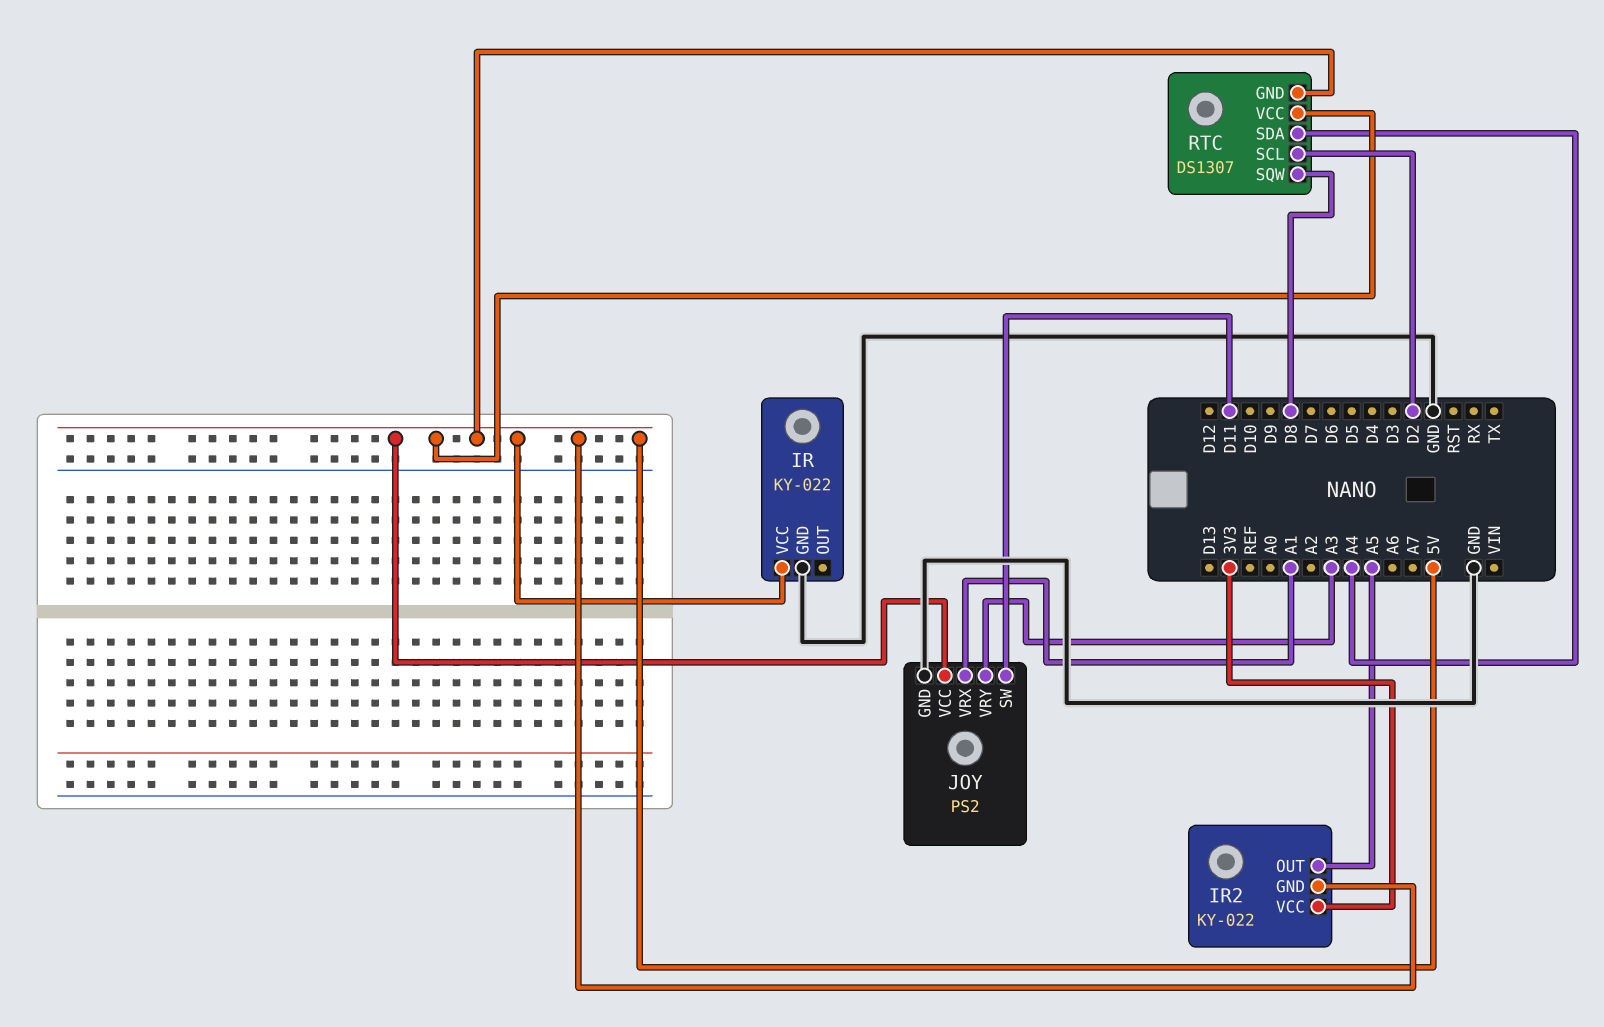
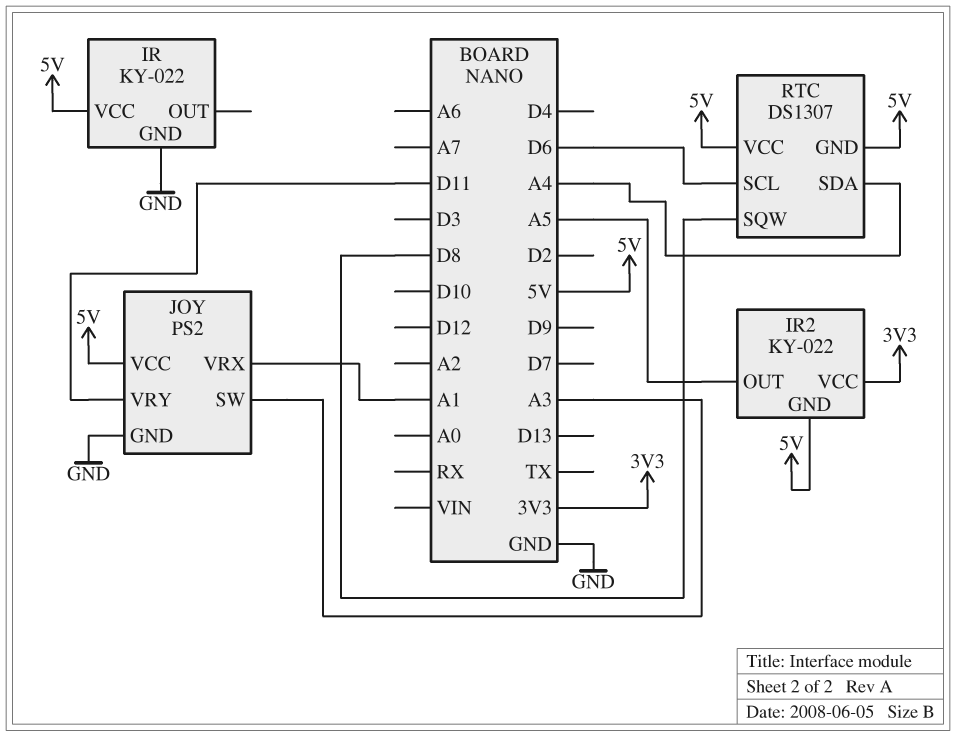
JOY pin SW: D11 -> A3
JOY pin VRY: A3 -> D11
RTC pin SCL: D2 -> D6

